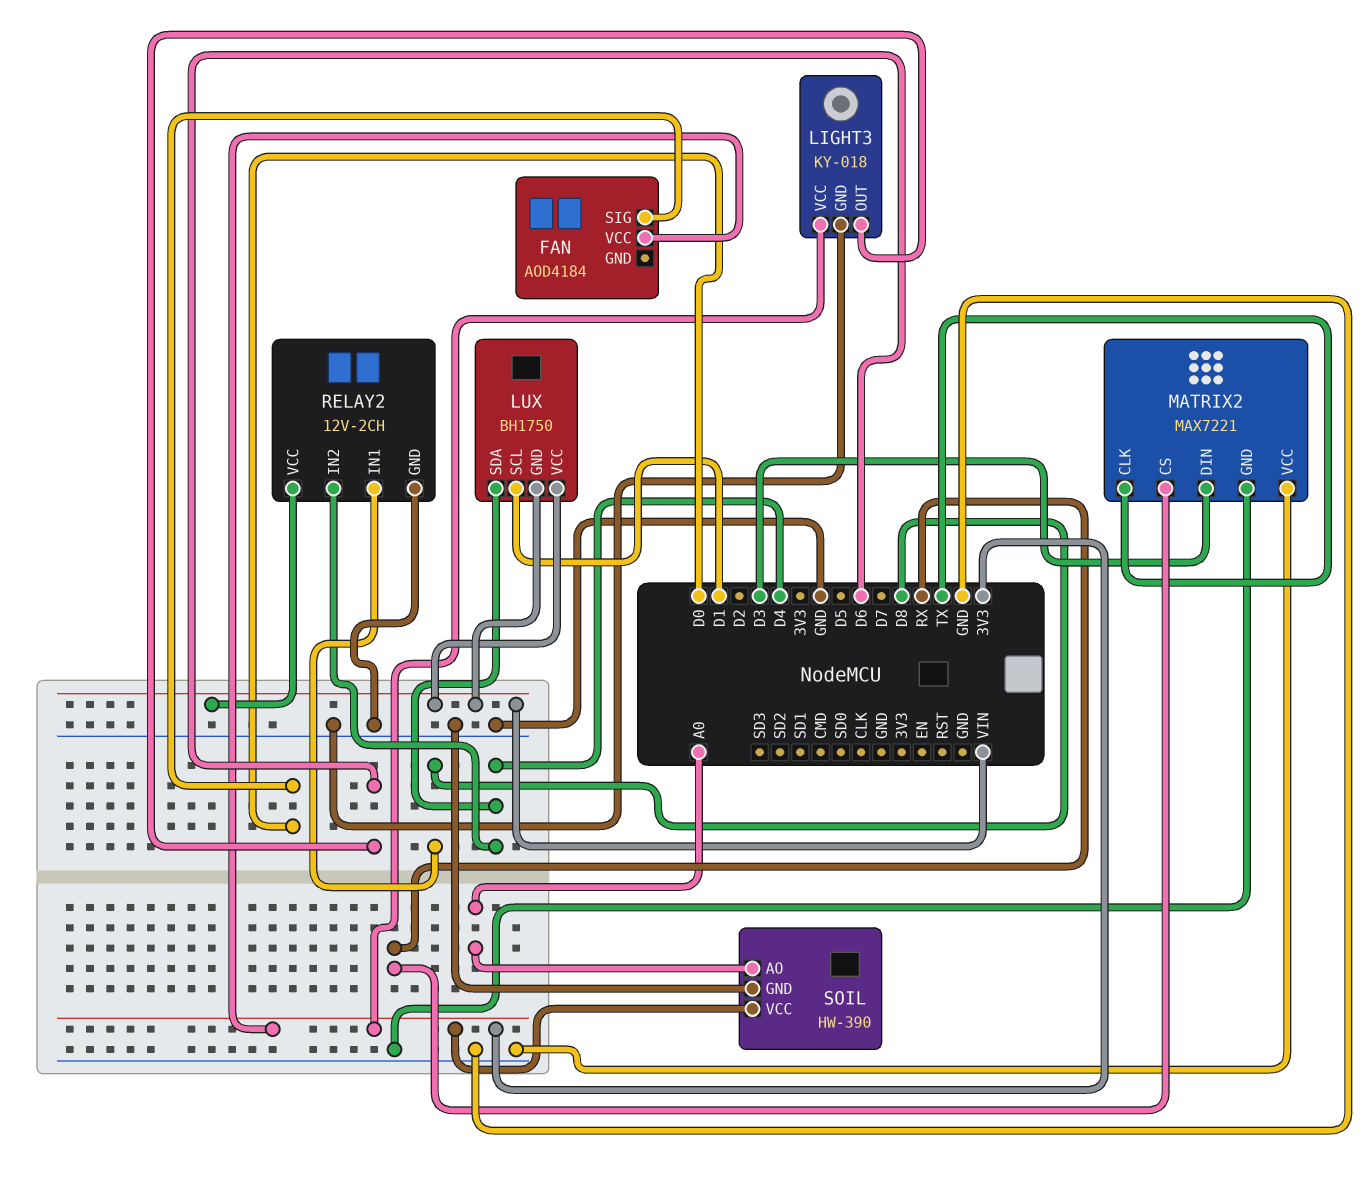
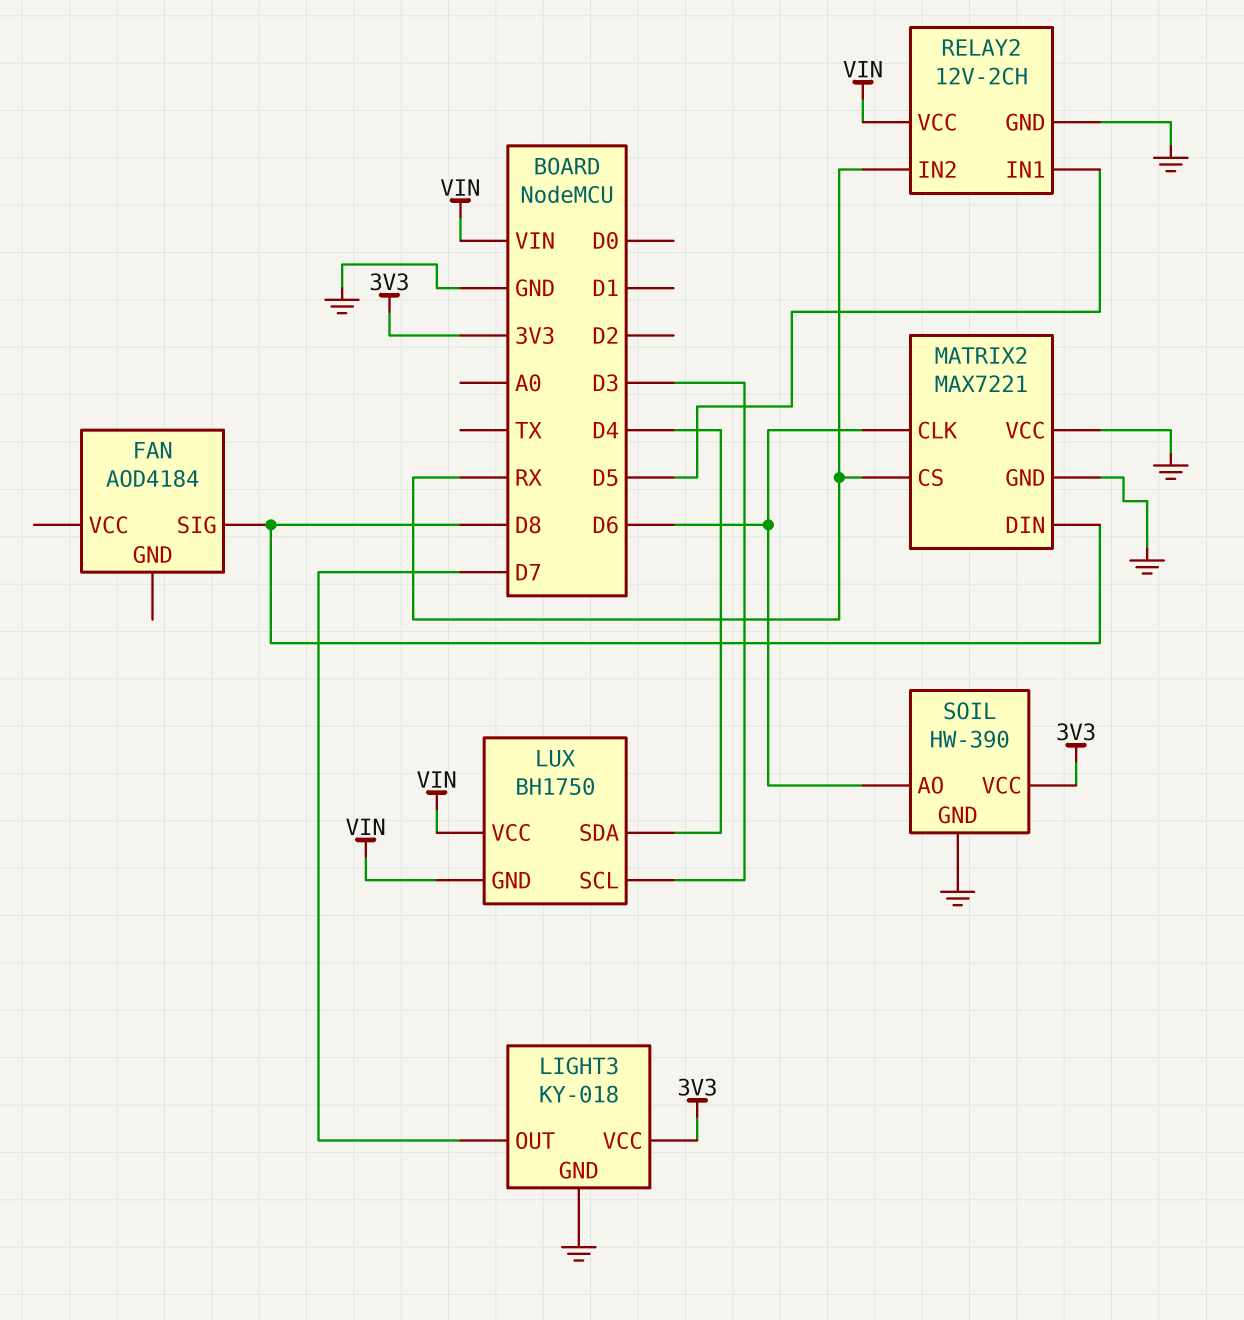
FAN pin SIG: D0 -> D8
FAN pin VCC: 3V3 -> none
LIGHT3 pin OUT: D6 -> D7
LUX pin SCL: D1 -> D3
MATRIX2 pin CLK: TX -> D6
MATRIX2 pin DIN: D3 -> D8
RELAY2 pin IN1: D8 -> D5
RELAY2 pin IN2: D4 -> RX
SOIL pin AO: A0 -> D6

